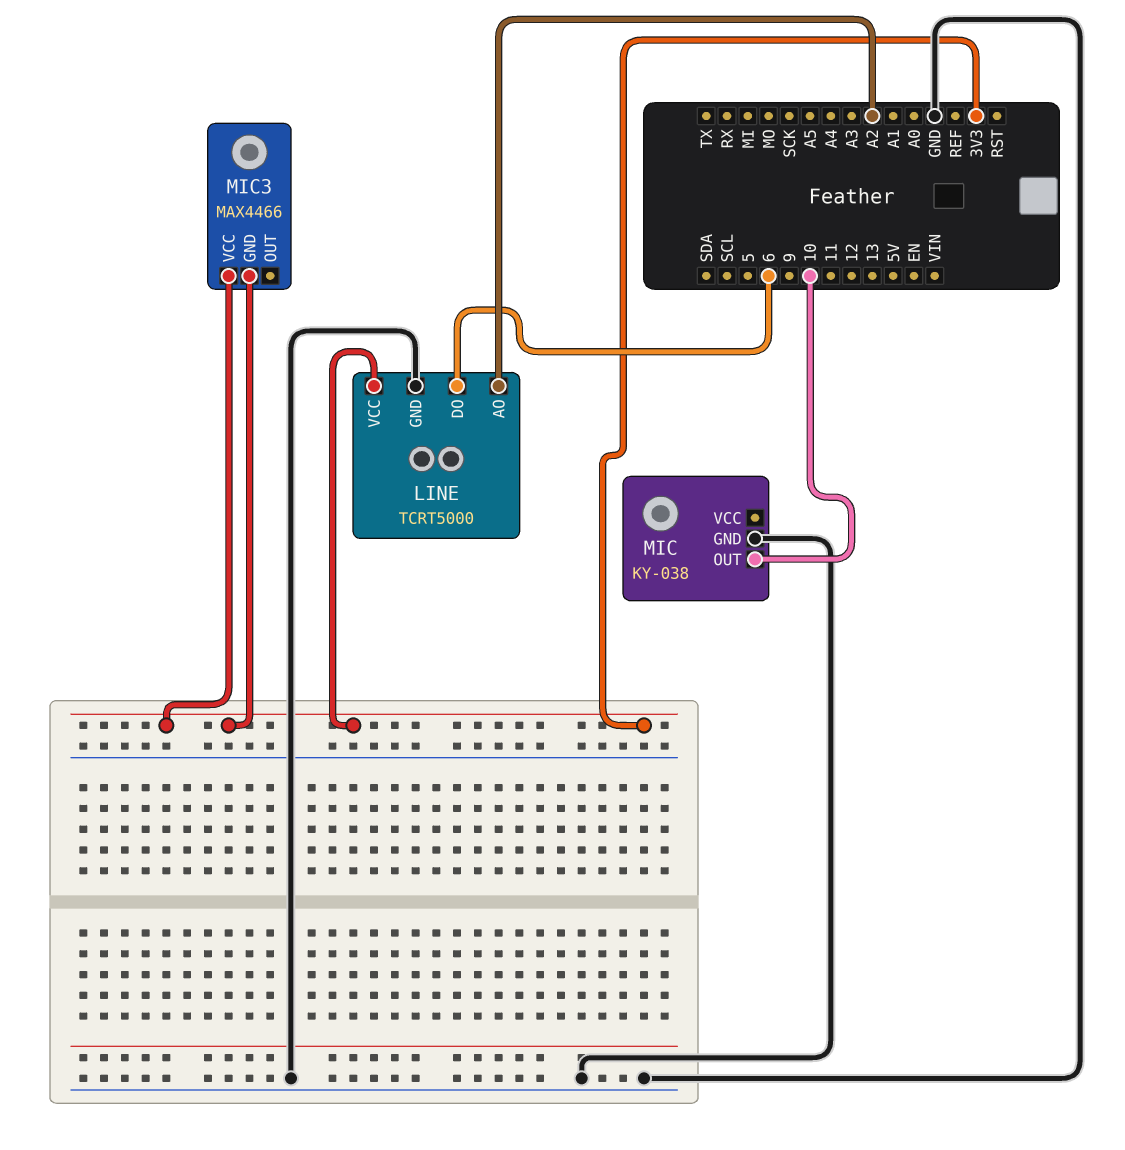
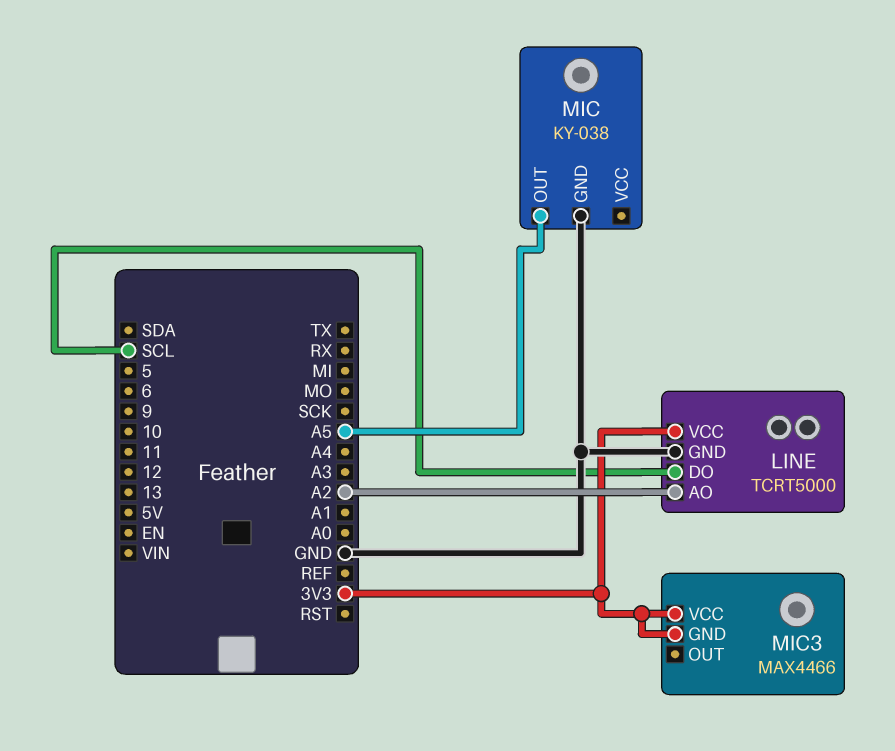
LINE pin DO: 6 -> SCL
MIC pin OUT: 10 -> A5

